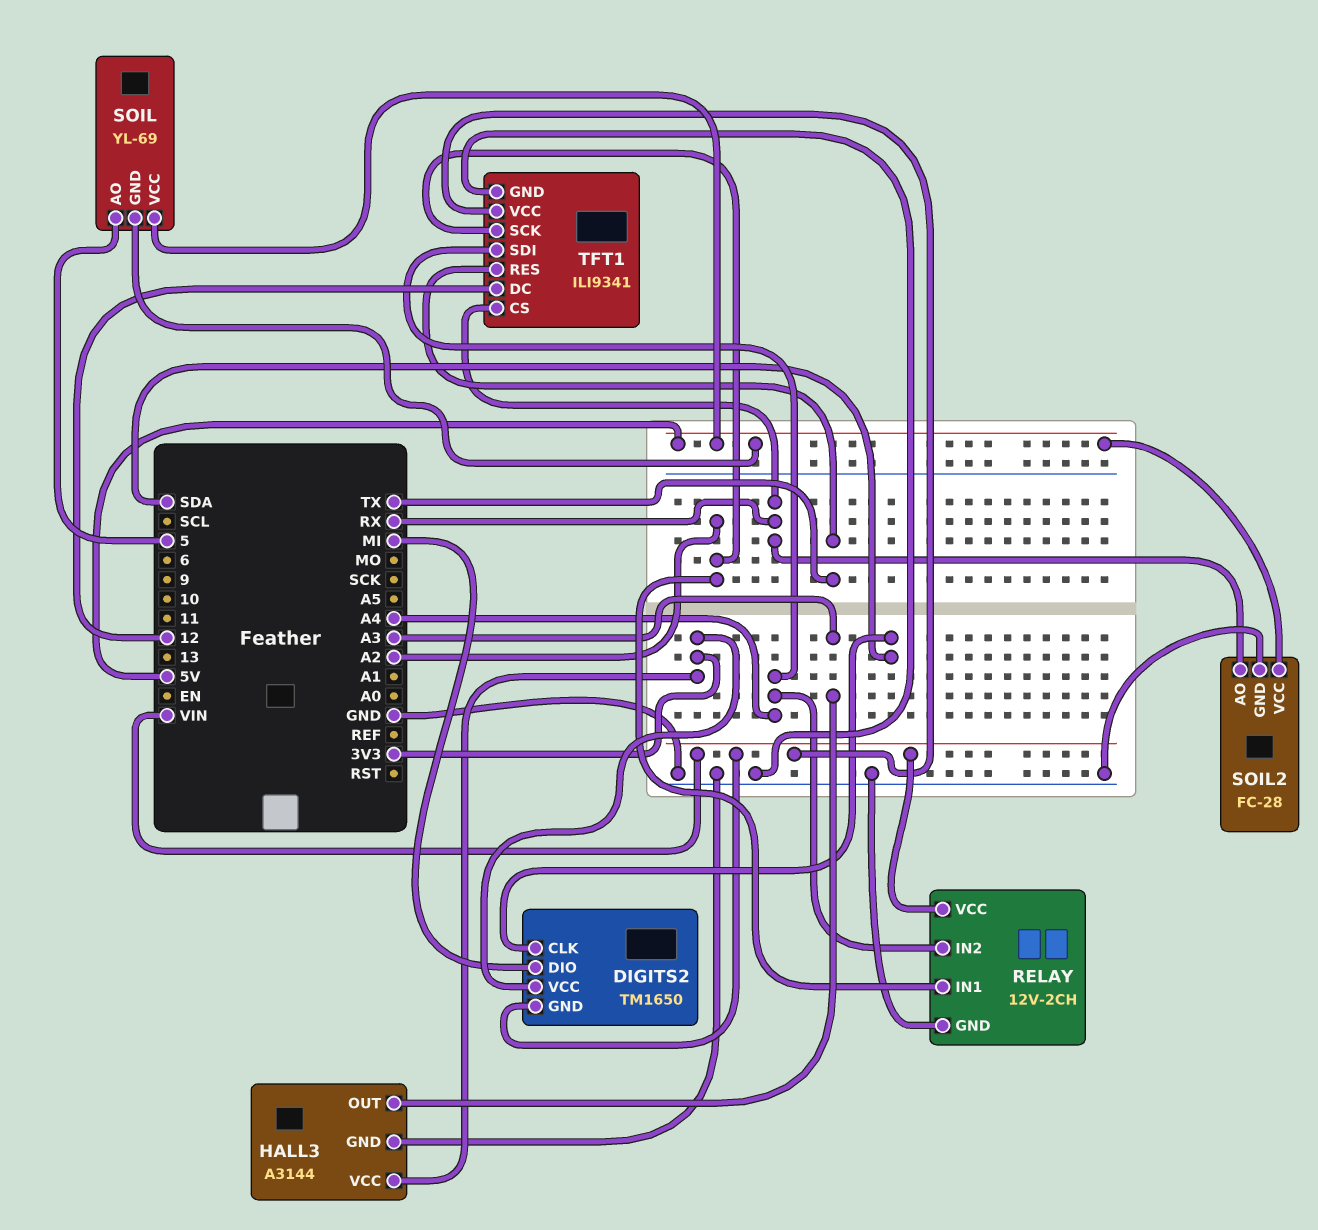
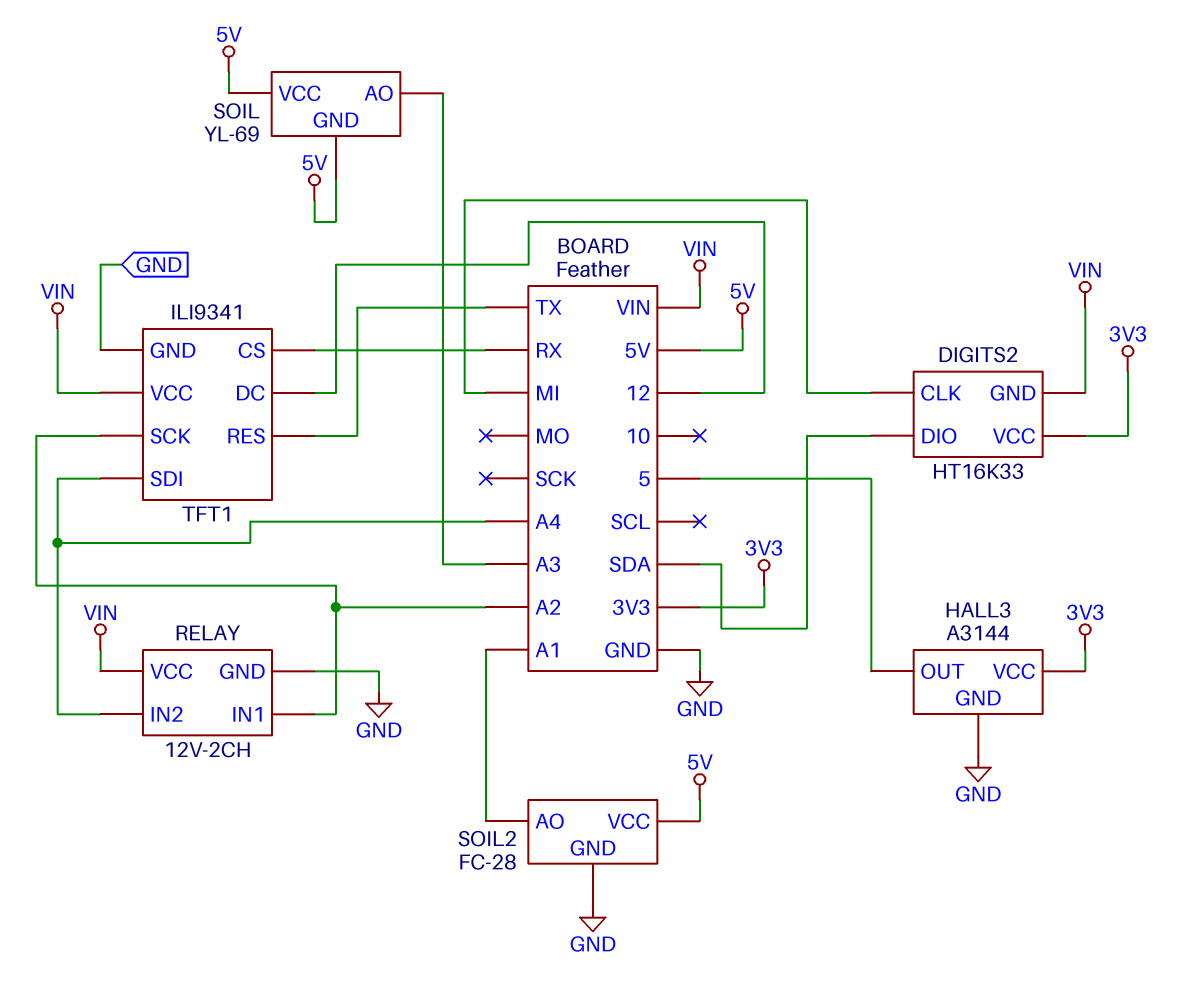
DIGITS2: TM1650 -> HT16K33
DIGITS2 pin CLK: SDA -> MI
DIGITS2 pin DIO: MI -> SDA
HALL3 pin OUT: A3 -> 5
SOIL pin AO: 5 -> A3
SOIL2 pin AO: RX -> A1

